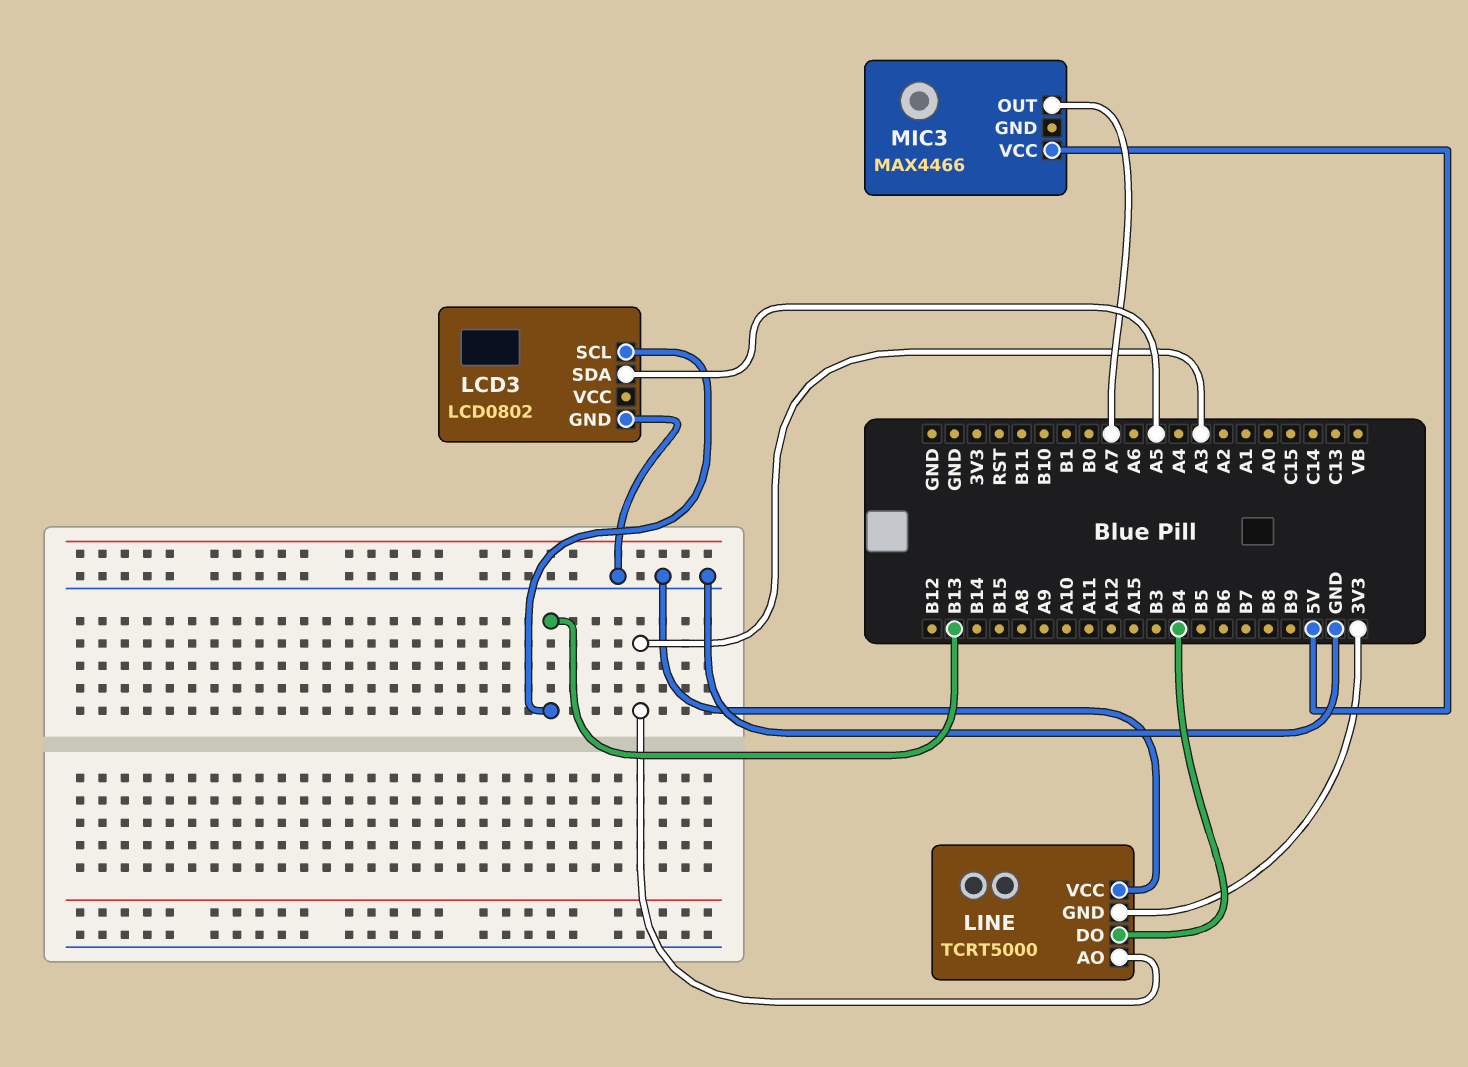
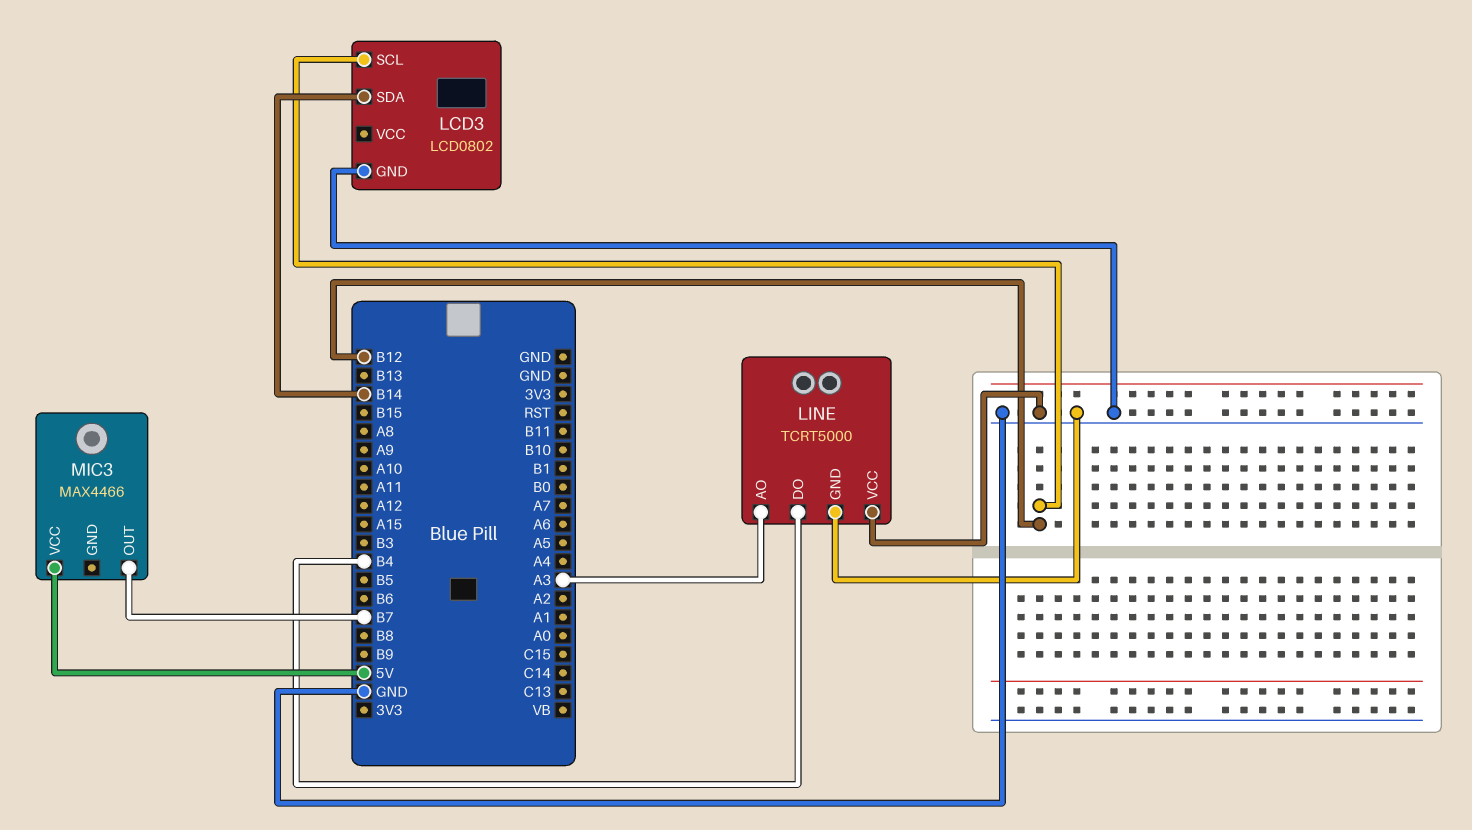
LCD3 pin SCL: B13 -> B12
LCD3 pin SDA: A5 -> B14
LINE pin GND: 3V3 -> GND
MIC3 pin OUT: A7 -> B7

